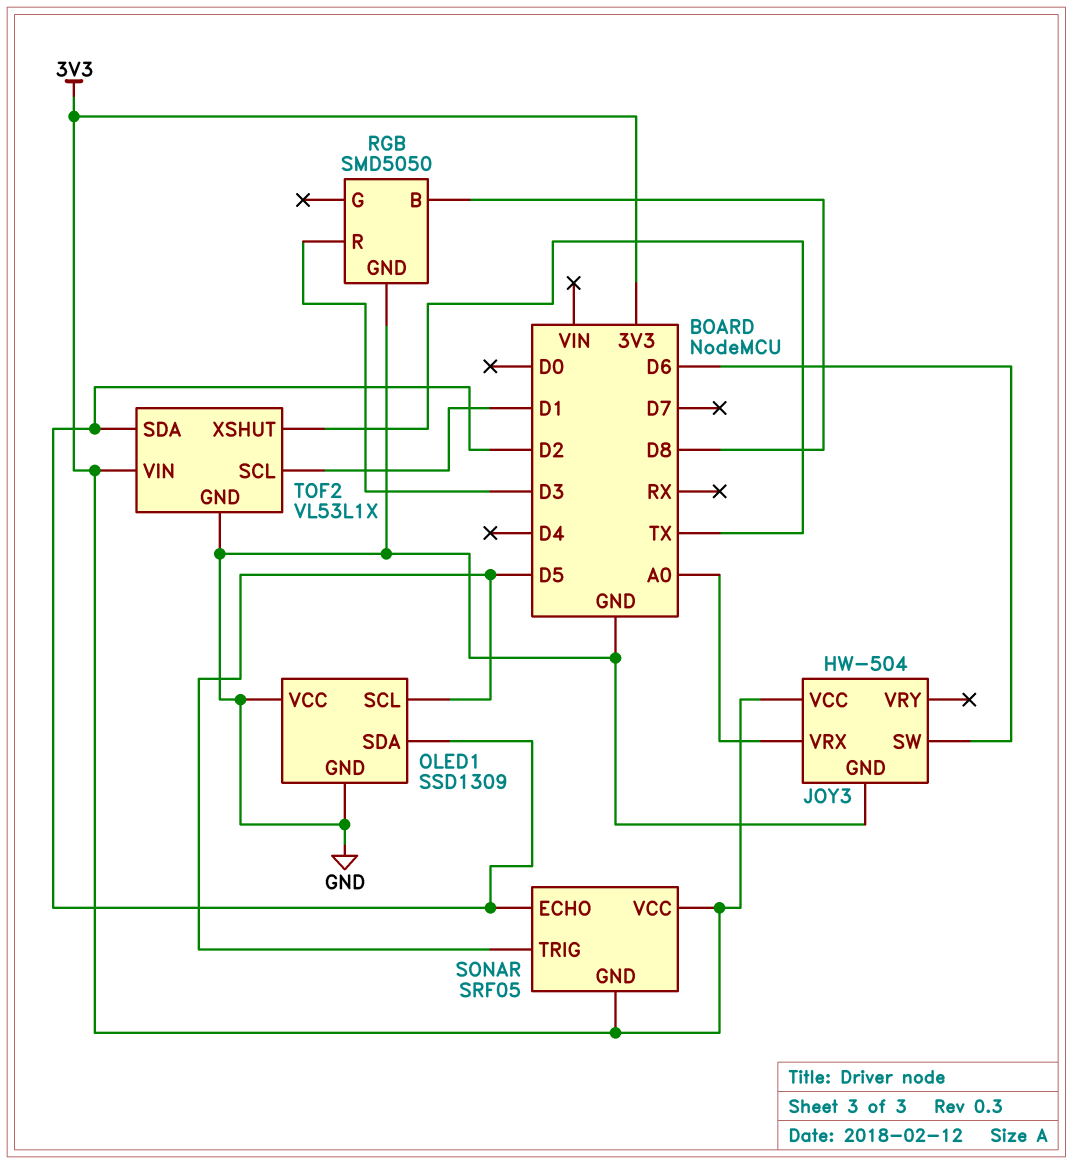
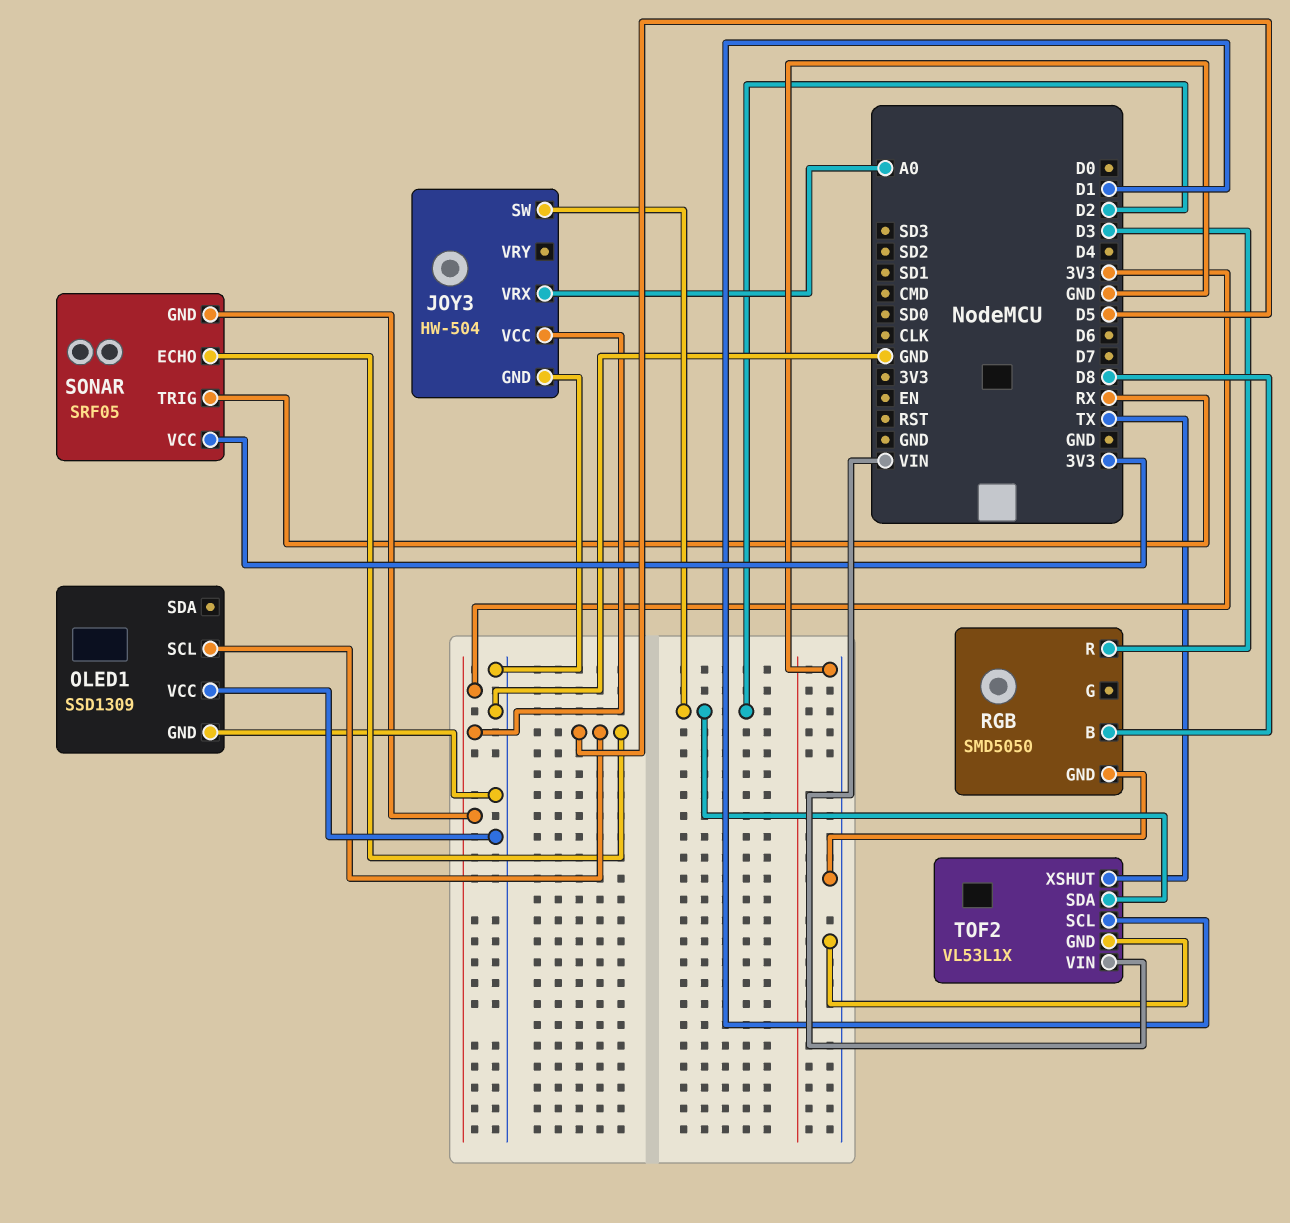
JOY3 pin SW: D6 -> D2
OLED1 pin SDA: D2 -> none
SONAR pin ECHO: D2 -> D5
SONAR pin TRIG: D5 -> RX
TOF2 pin VIN: 3V3 -> VIN

